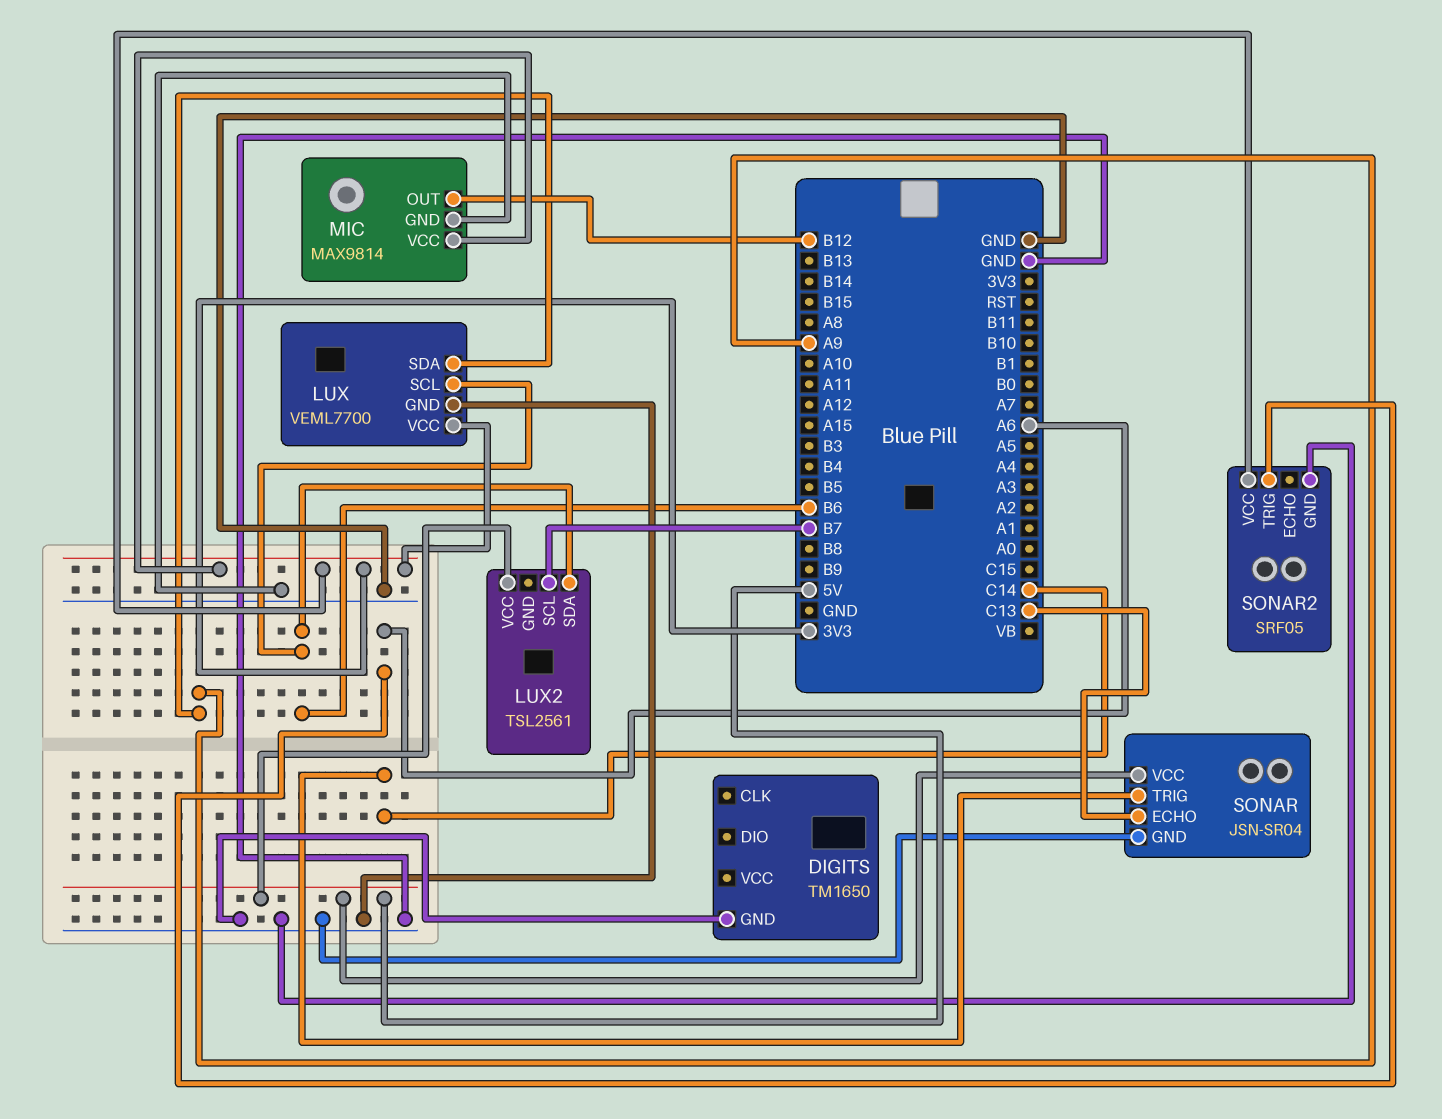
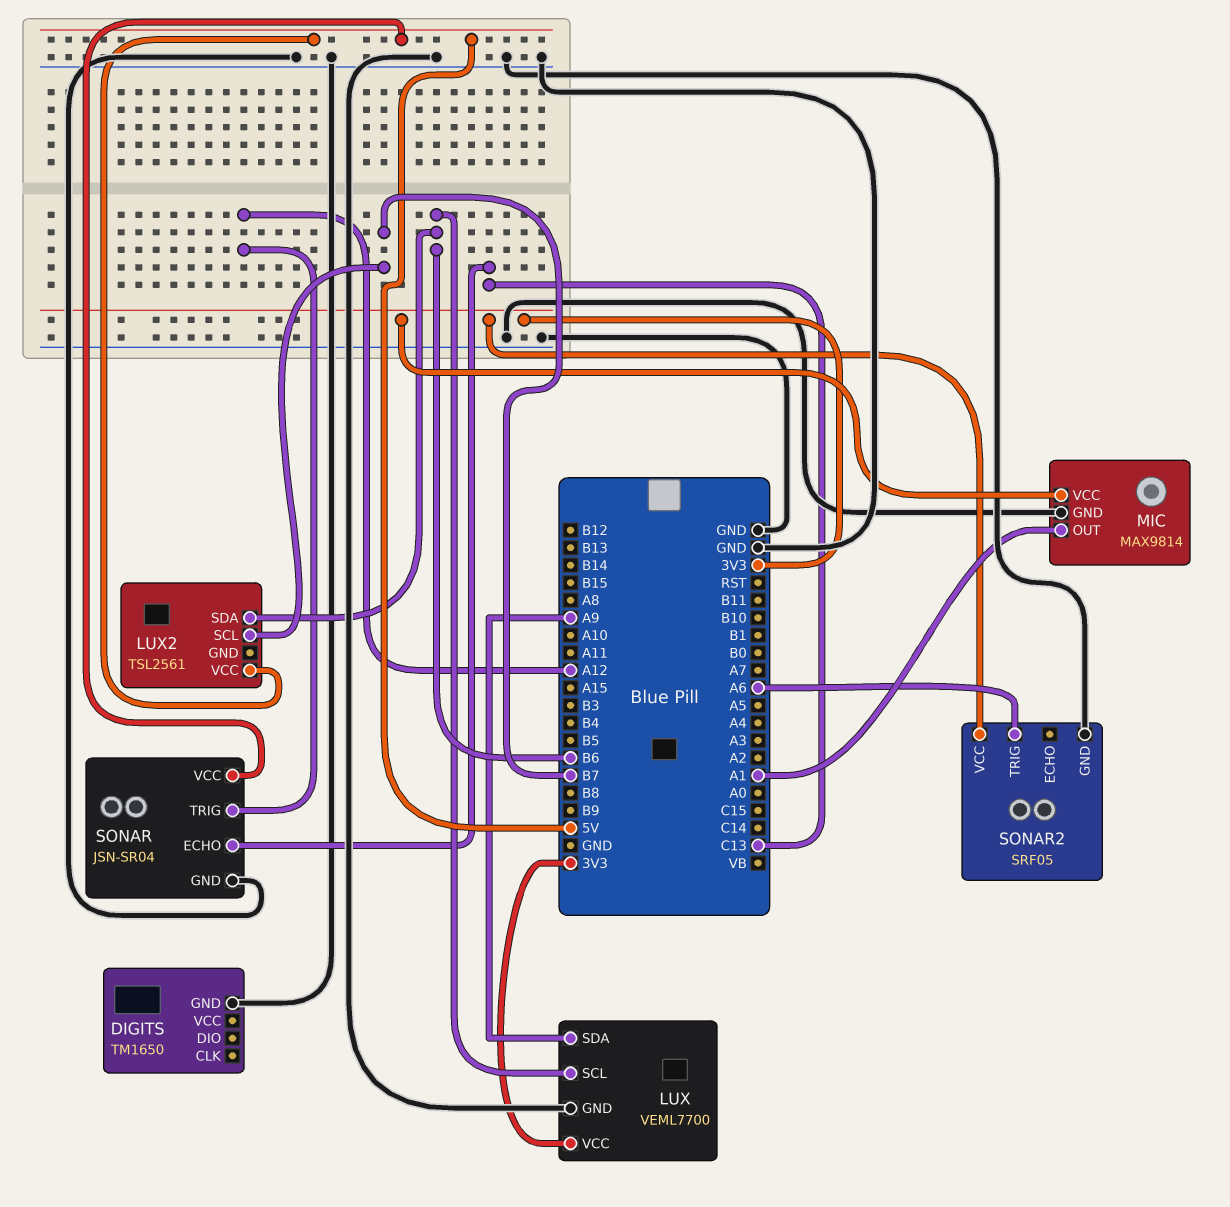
MIC pin OUT: B12 -> A1
SONAR pin TRIG: C14 -> A12

